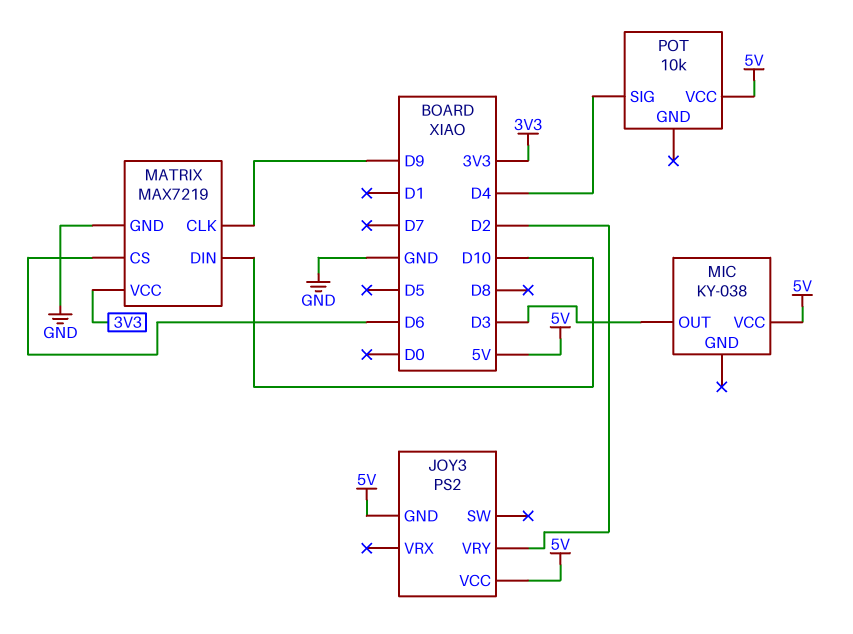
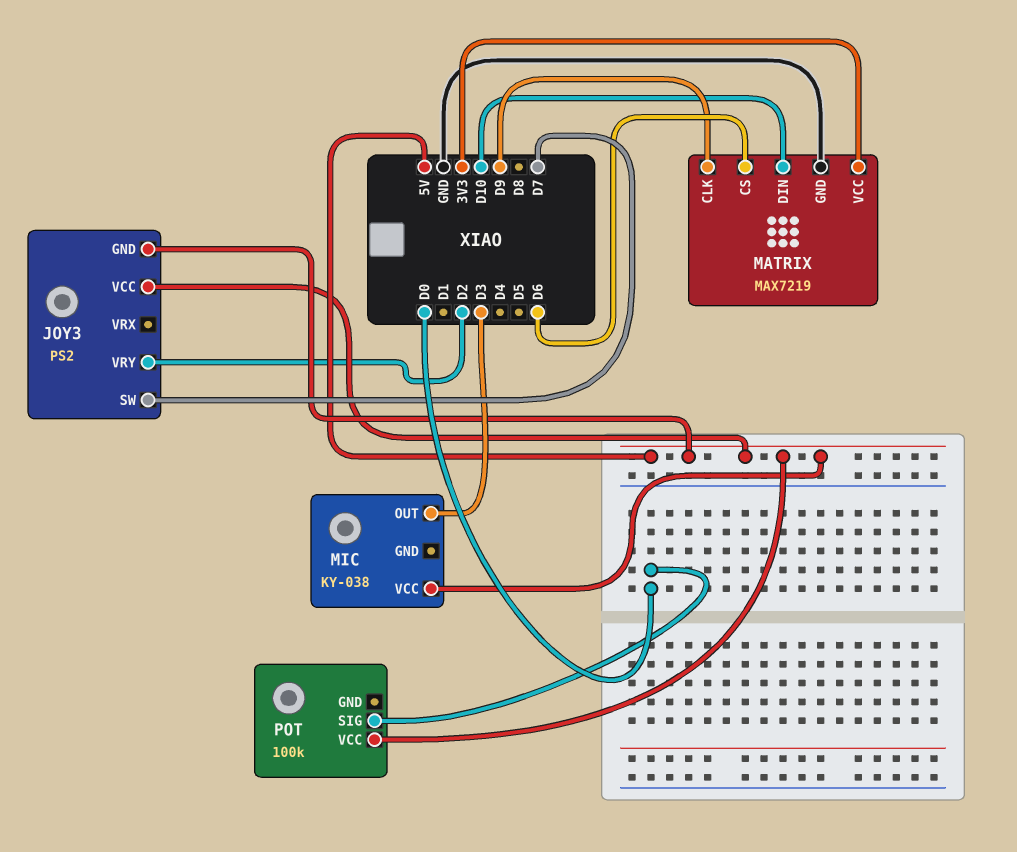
JOY3 pin SW: none -> D7
POT: 10k -> 100k
POT pin SIG: D4 -> D0

